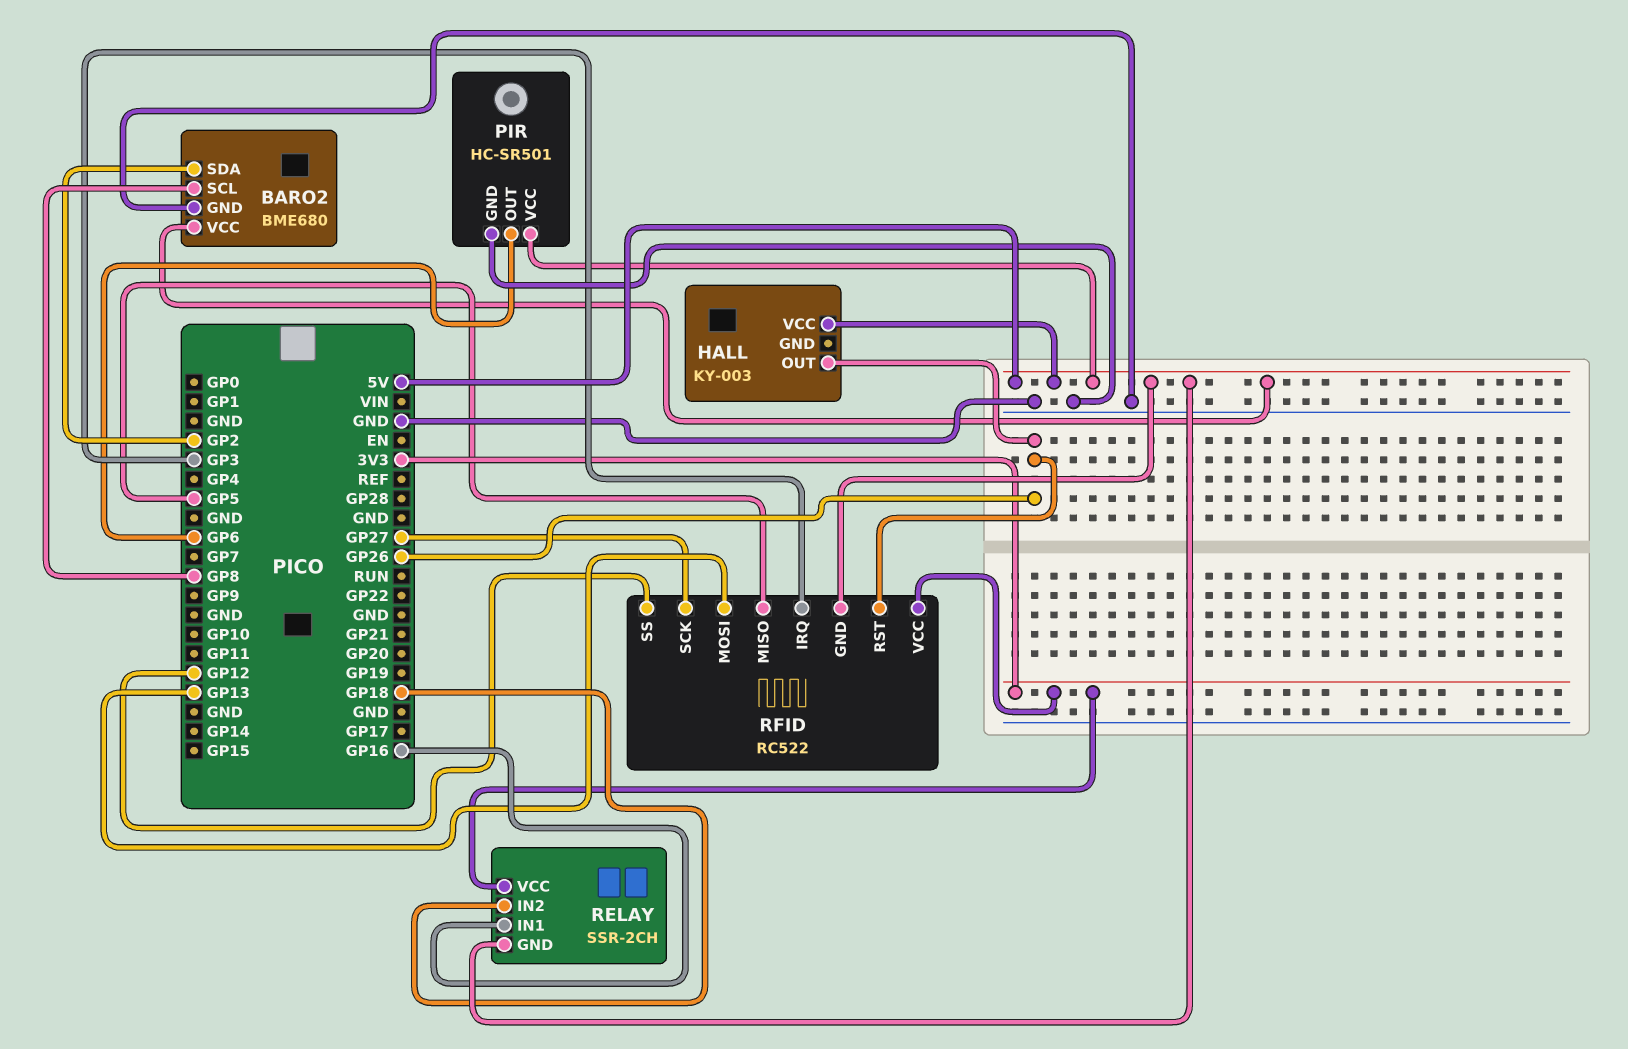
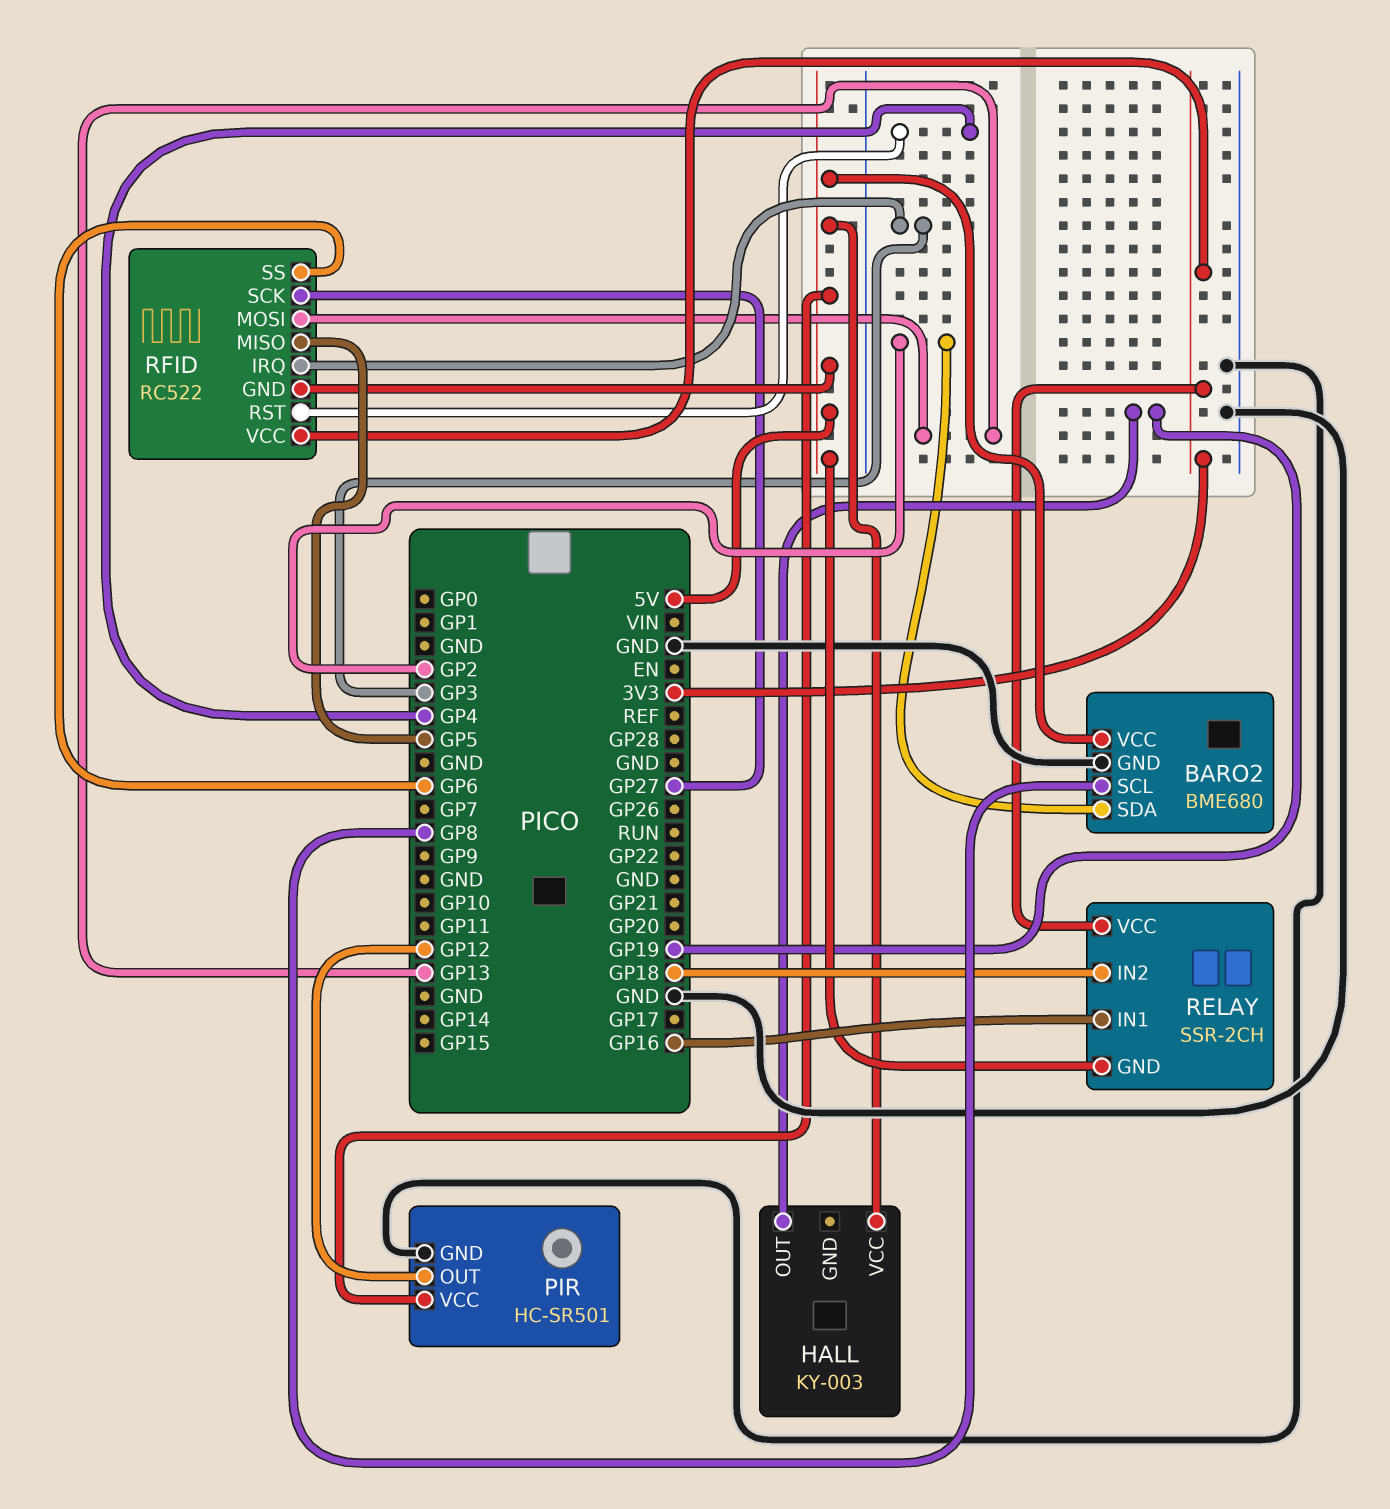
HALL pin OUT: GP26 -> GP19
PIR pin OUT: GP6 -> GP12
RFID pin RST: GP26 -> GP4
RFID pin SS: GP12 -> GP6

